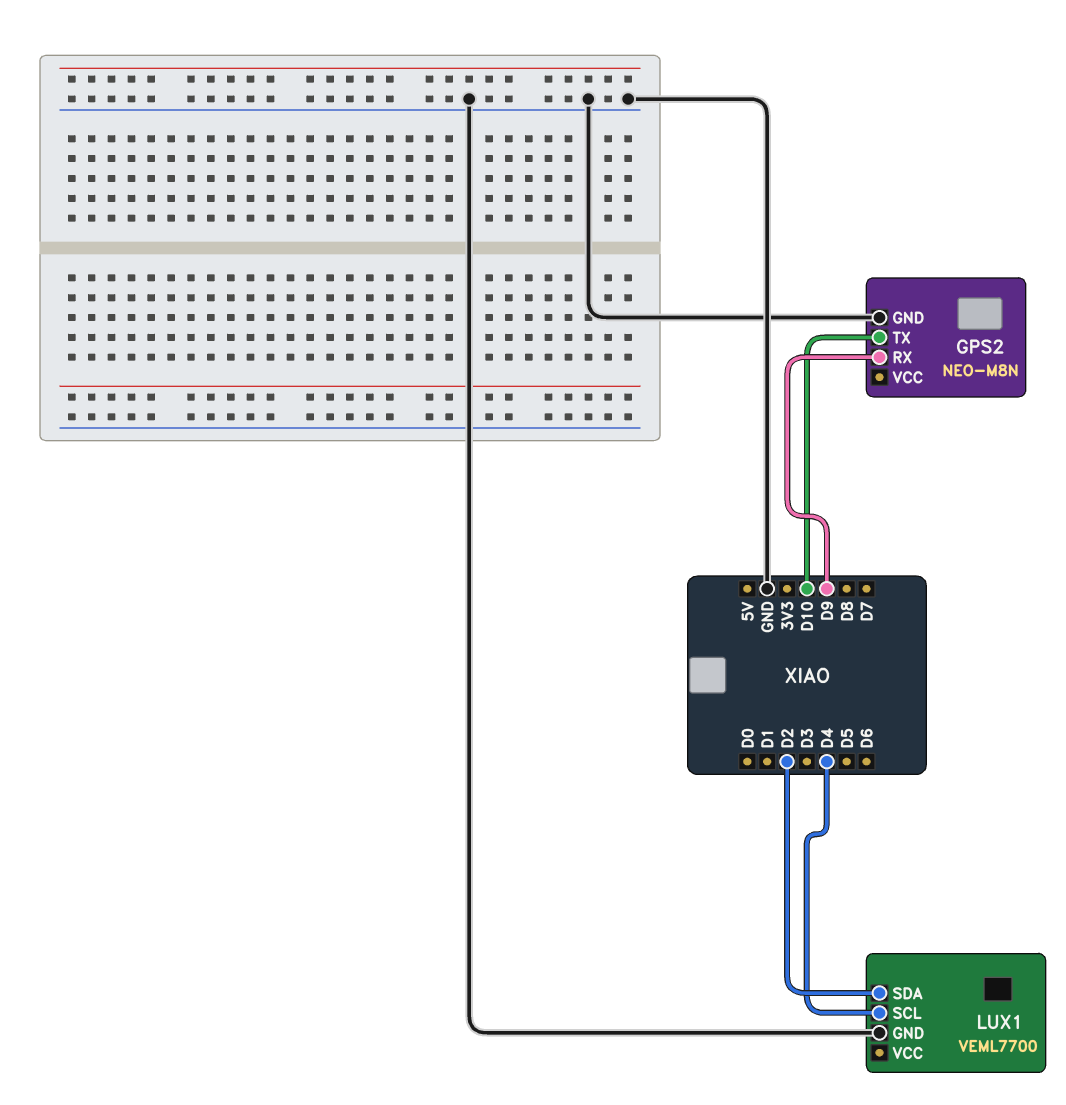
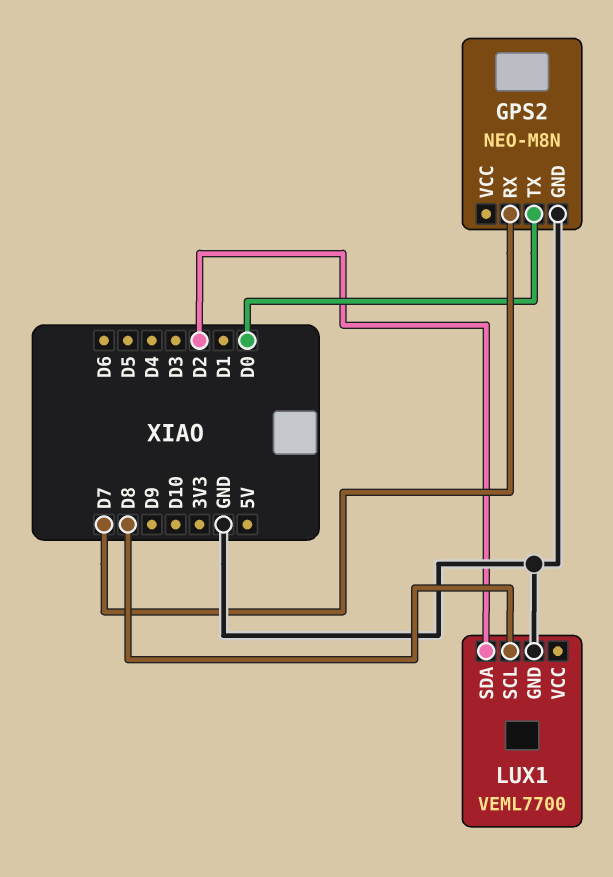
GPS2 pin RX: D9 -> D7
GPS2 pin TX: D10 -> D0
LUX1 pin SCL: D4 -> D8

